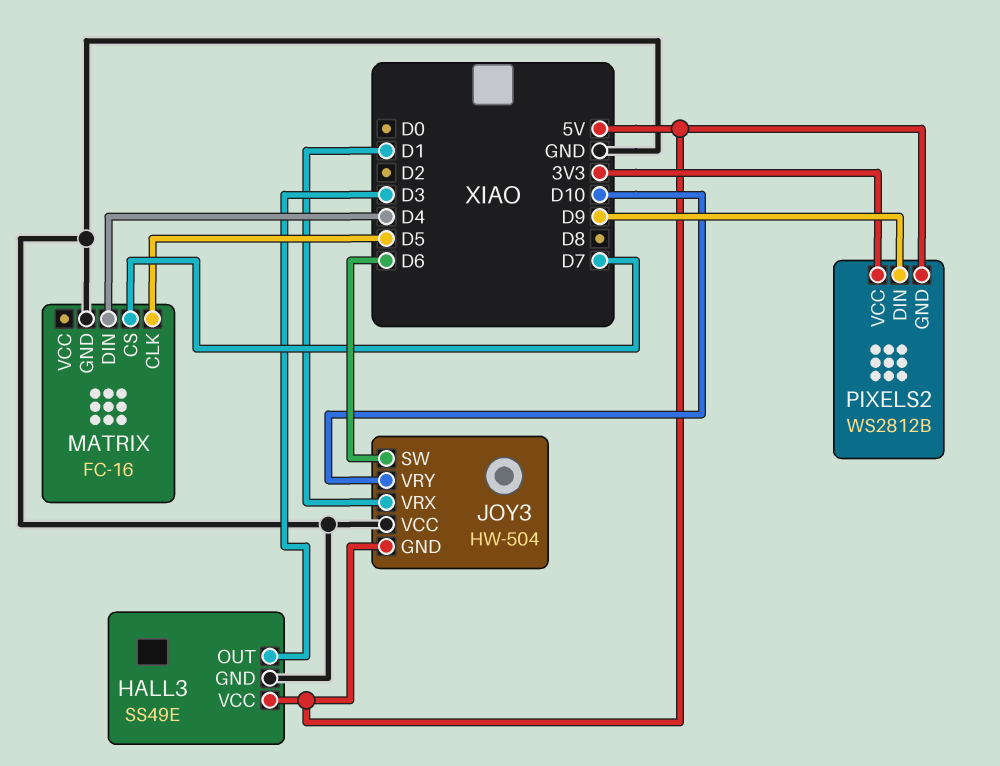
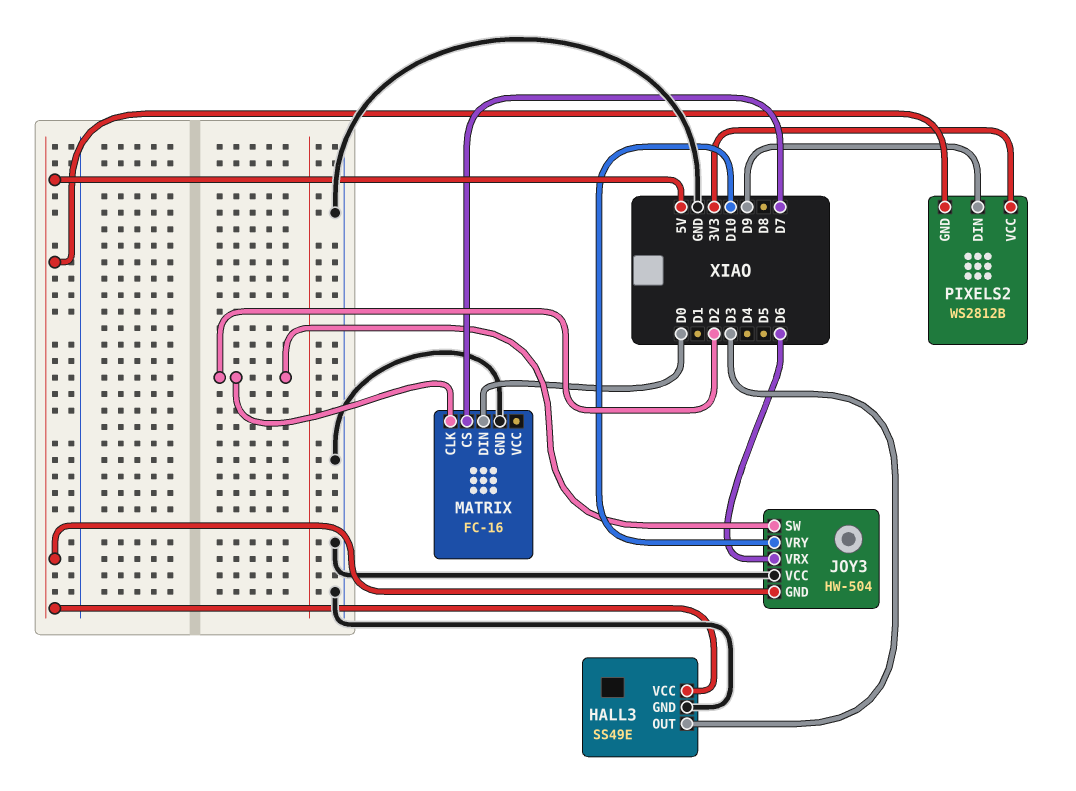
JOY3 pin SW: D6 -> D2
JOY3 pin VRX: D1 -> D6
MATRIX pin CLK: D5 -> D2
MATRIX pin DIN: D4 -> D0

